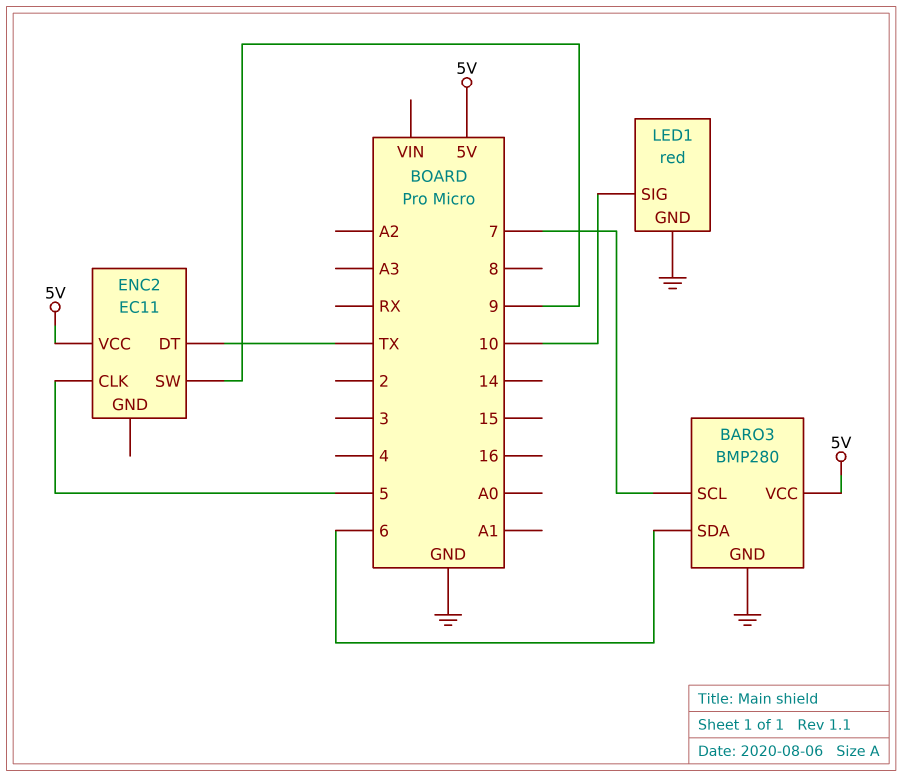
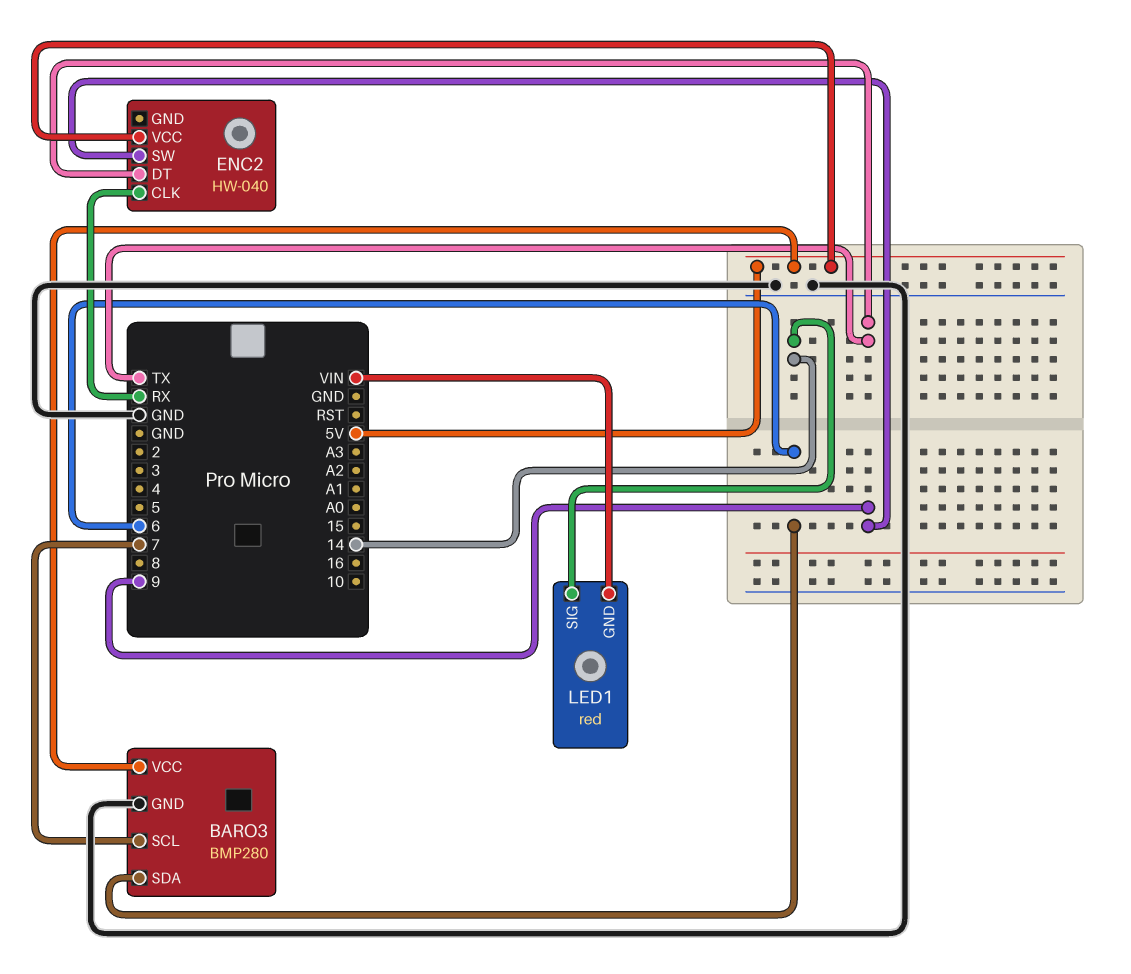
ENC2: EC11 -> HW-040
ENC2 pin CLK: 5 -> RX
LED1 pin GND: GND -> VIN
LED1 pin SIG: 10 -> 14

